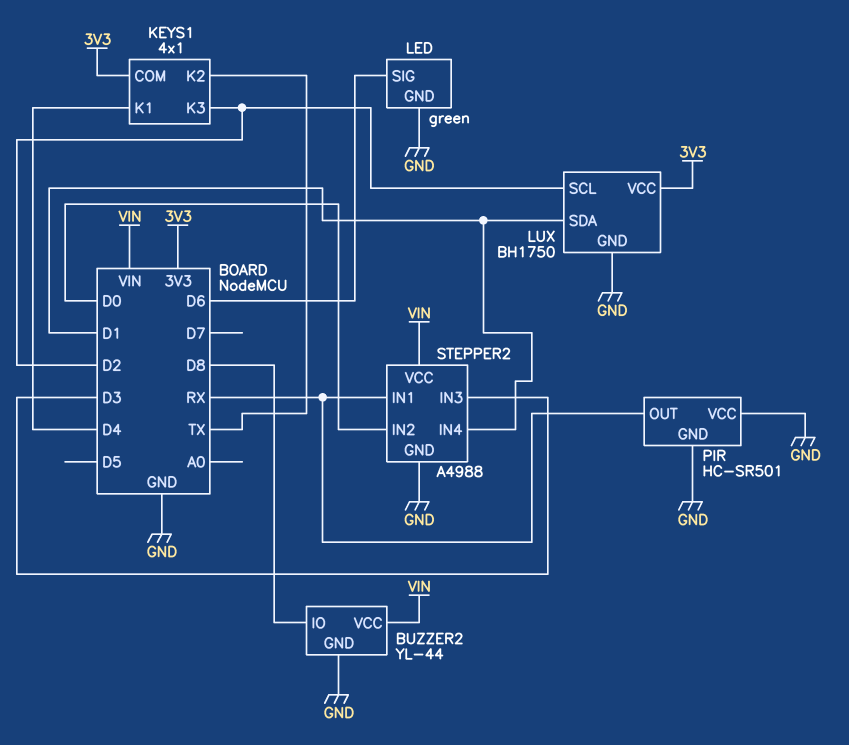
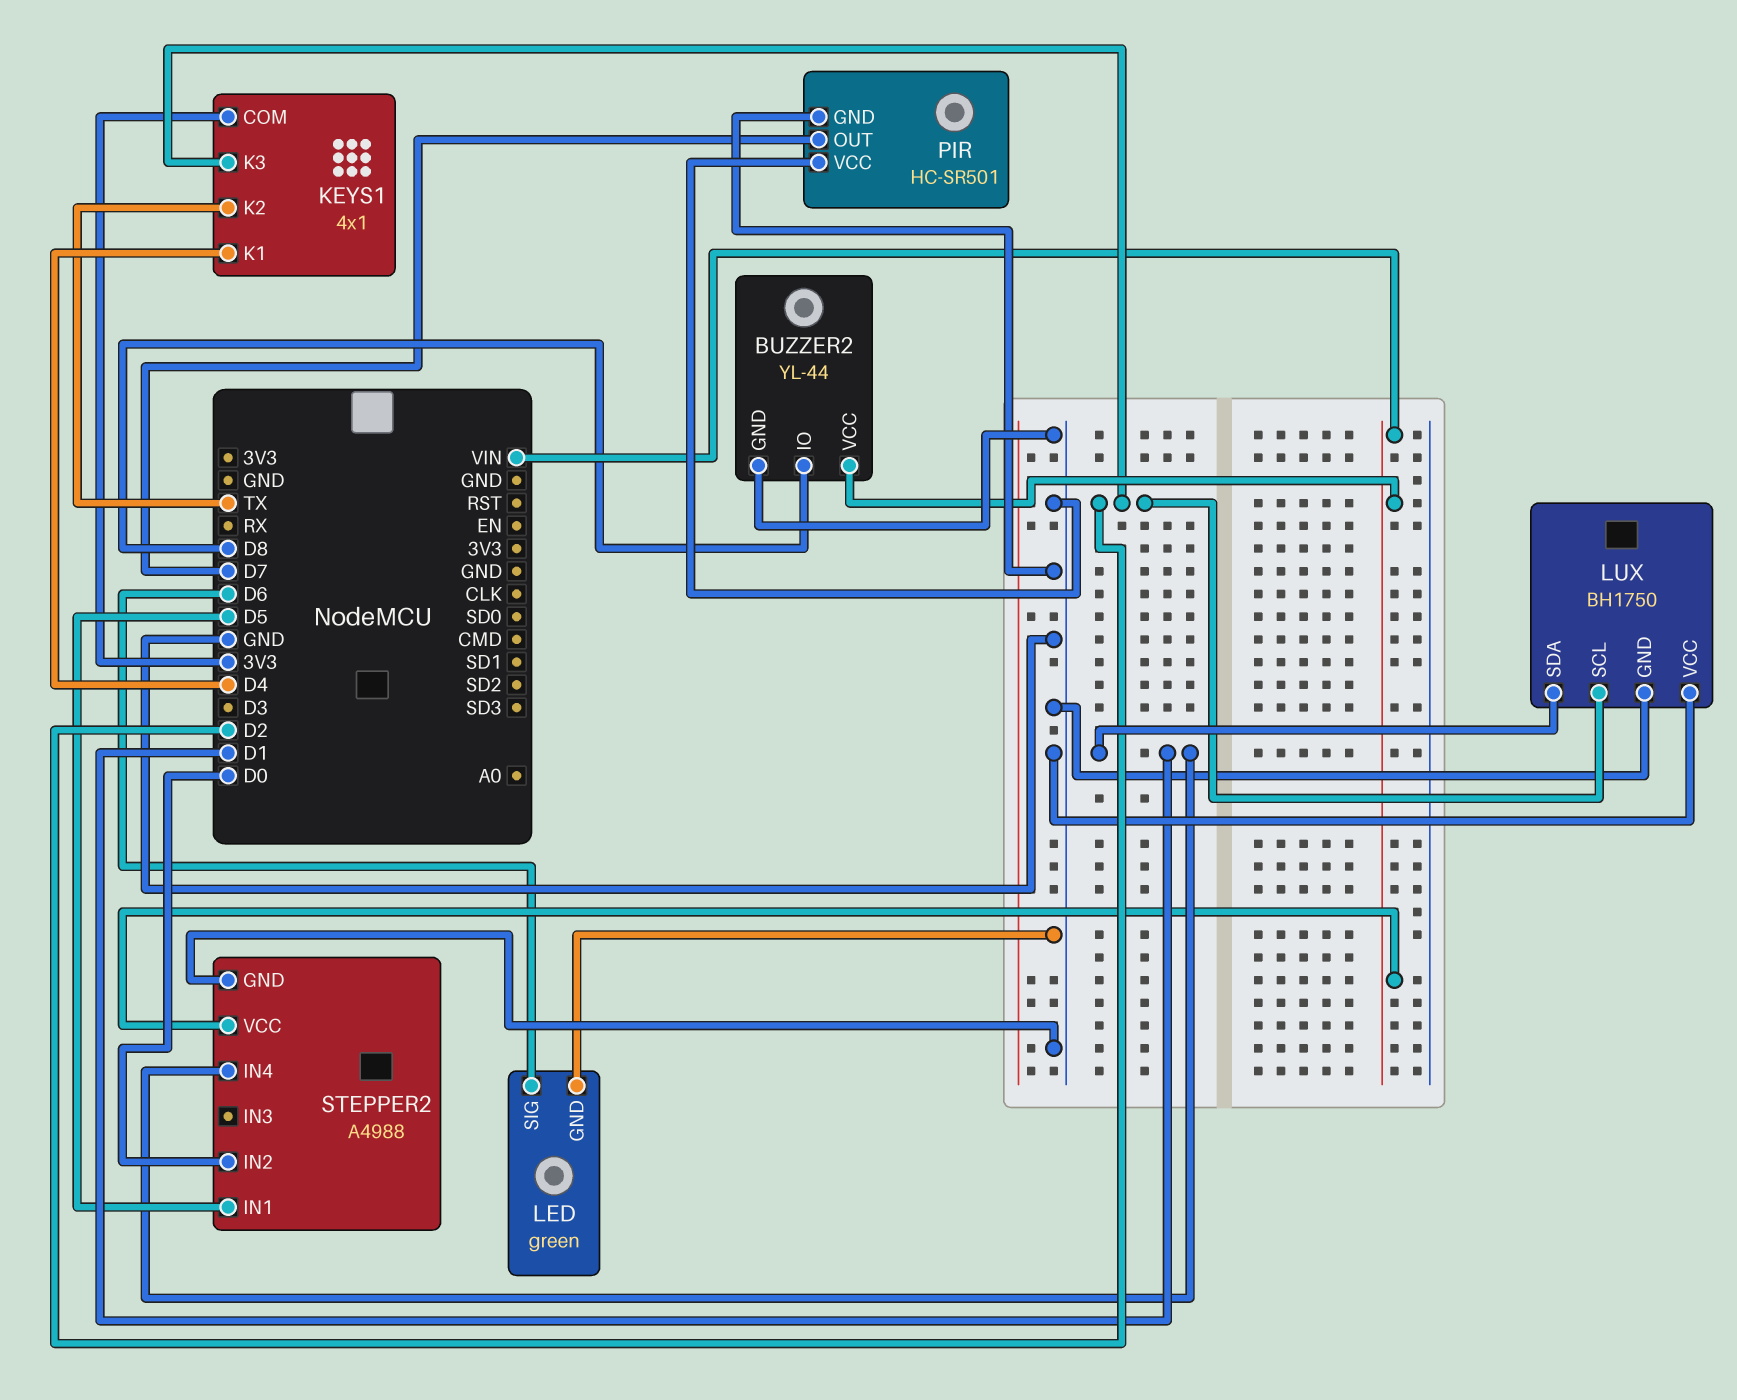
LUX pin VCC: 3V3 -> GND
PIR pin OUT: RX -> D7
STEPPER2 pin IN1: RX -> D5
STEPPER2 pin IN3: D3 -> none

